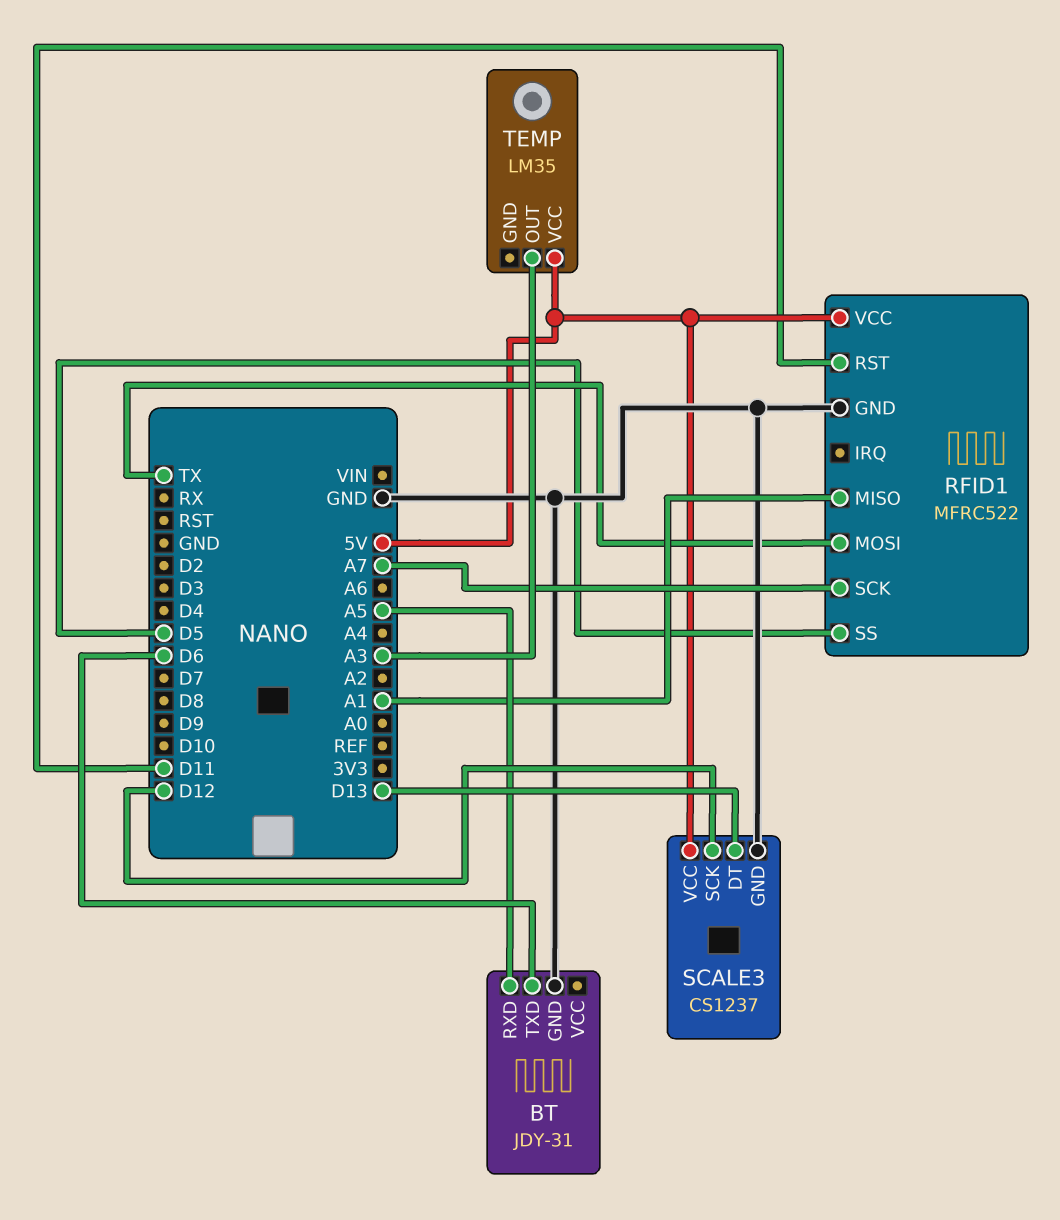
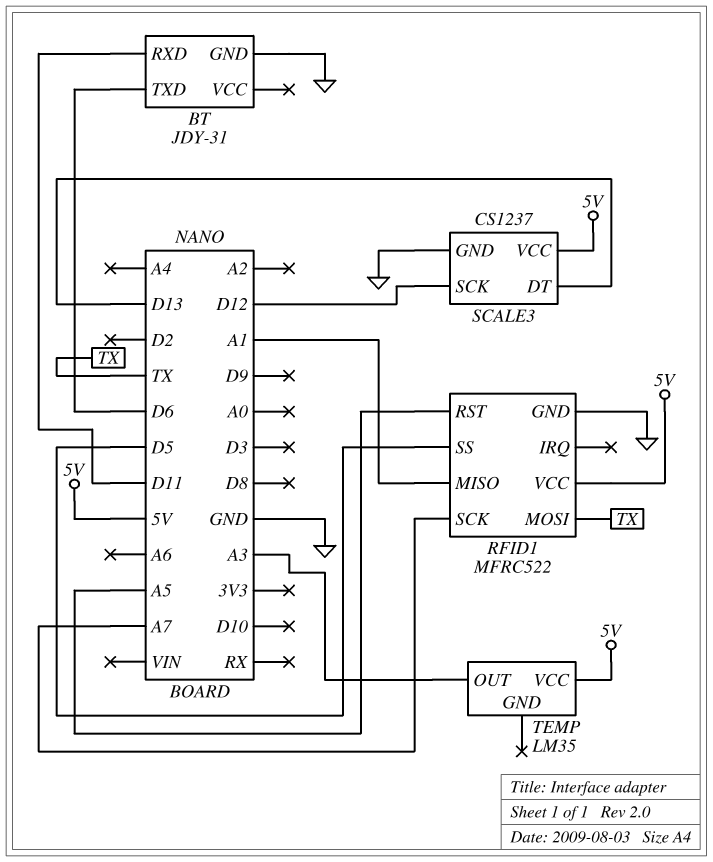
BT pin RXD: A5 -> D11
RFID1 pin RST: D11 -> A5

